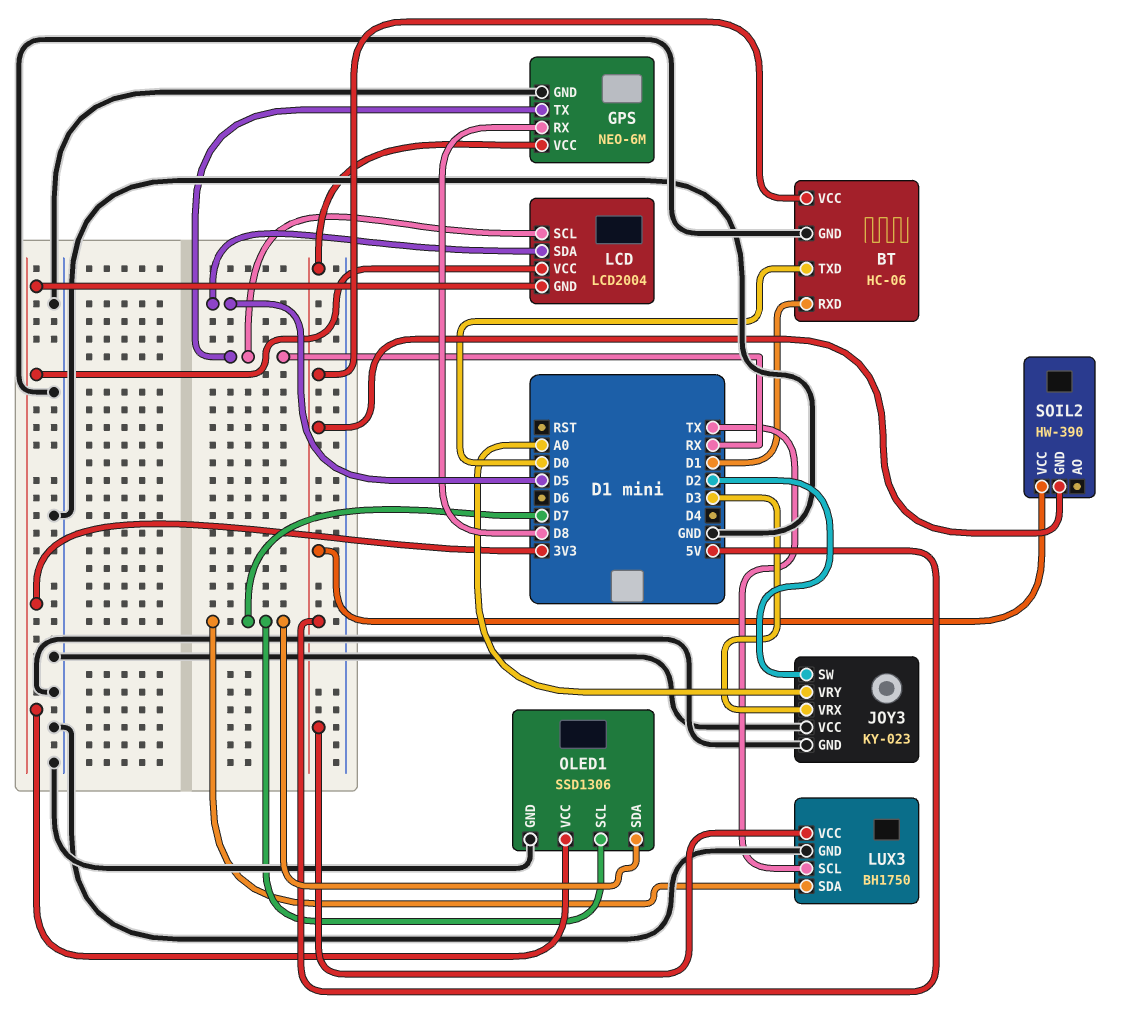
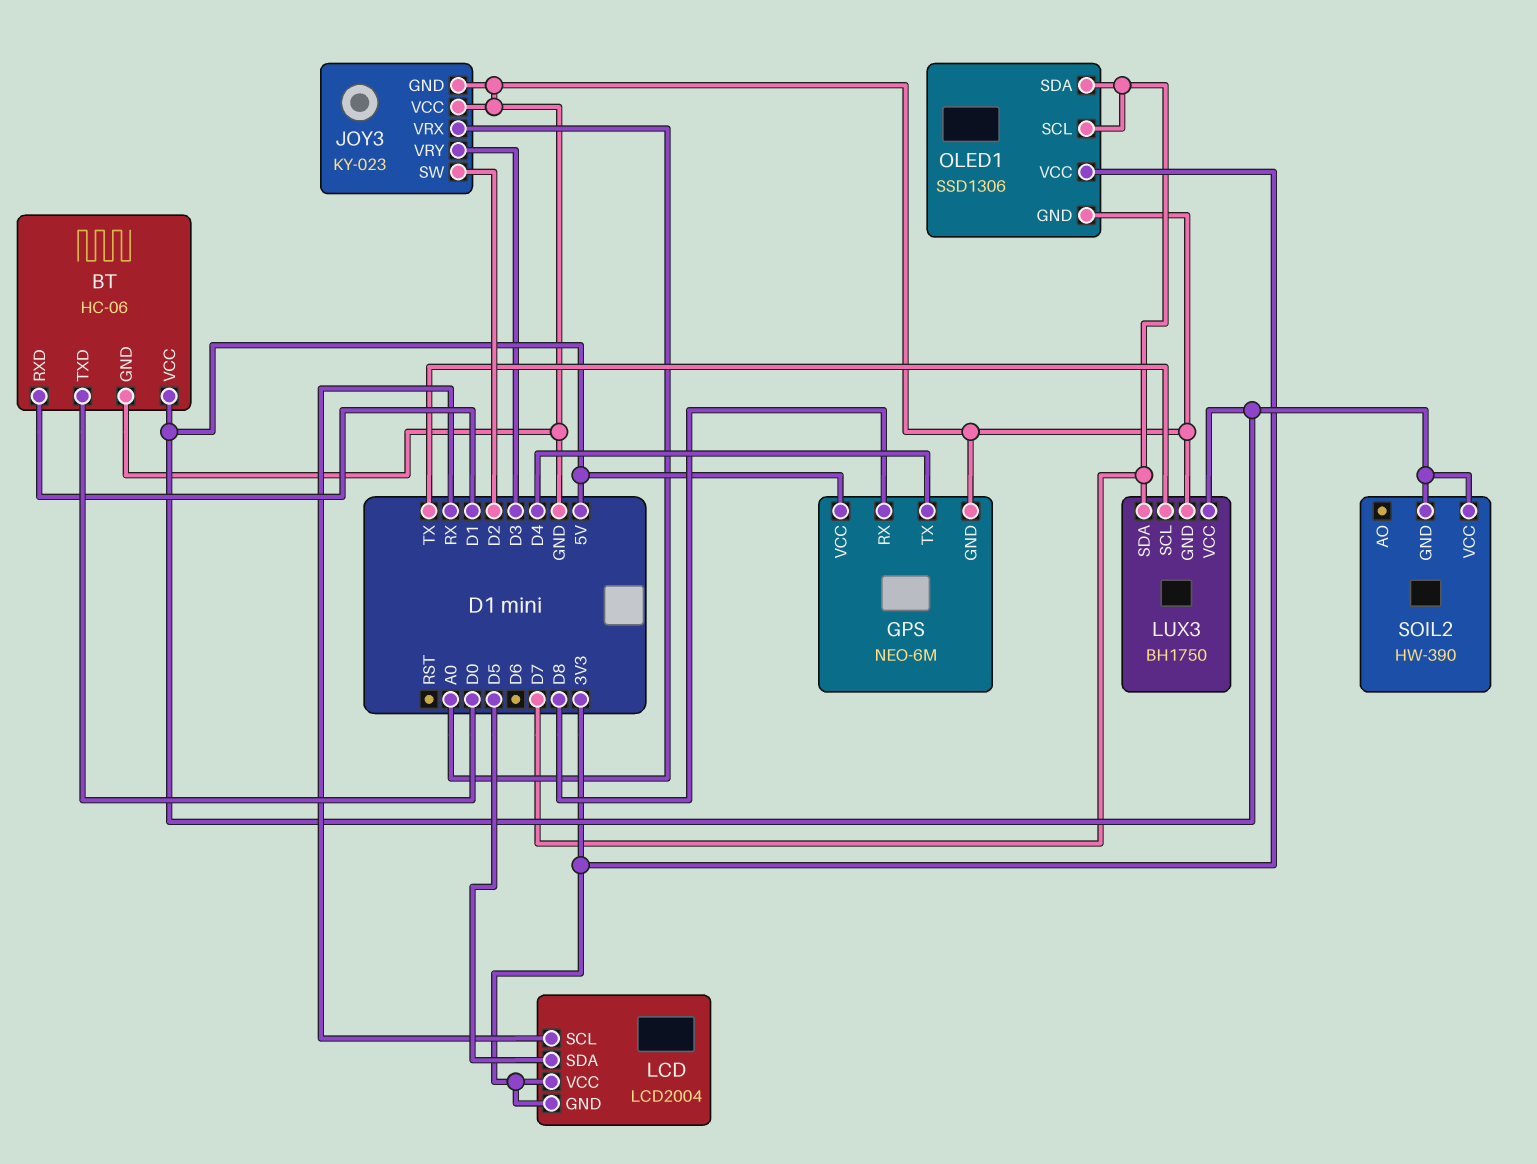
GPS pin TX: RX -> D4
JOY3 pin VRX: D3 -> A0
JOY3 pin VRY: A0 -> D3

